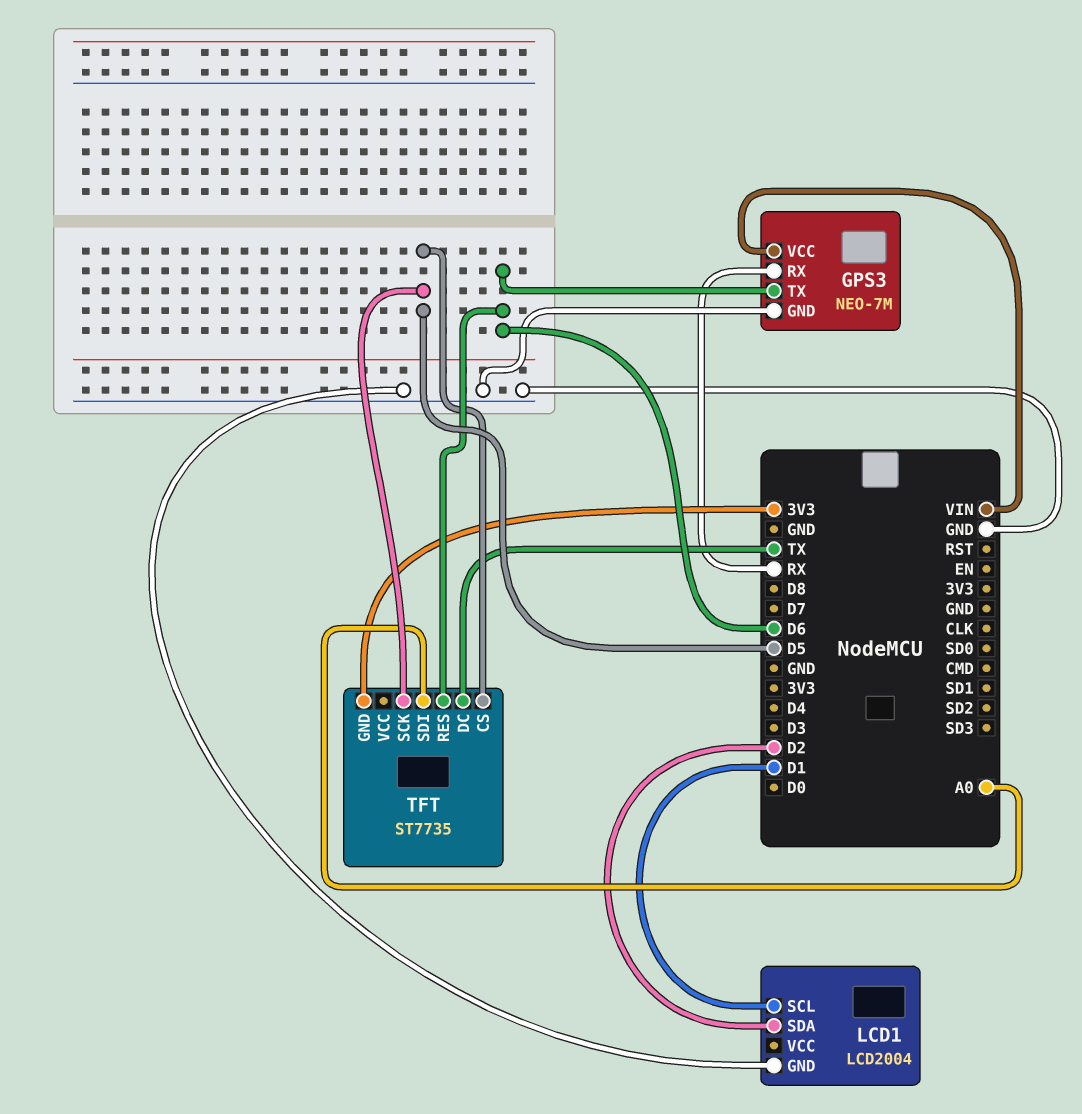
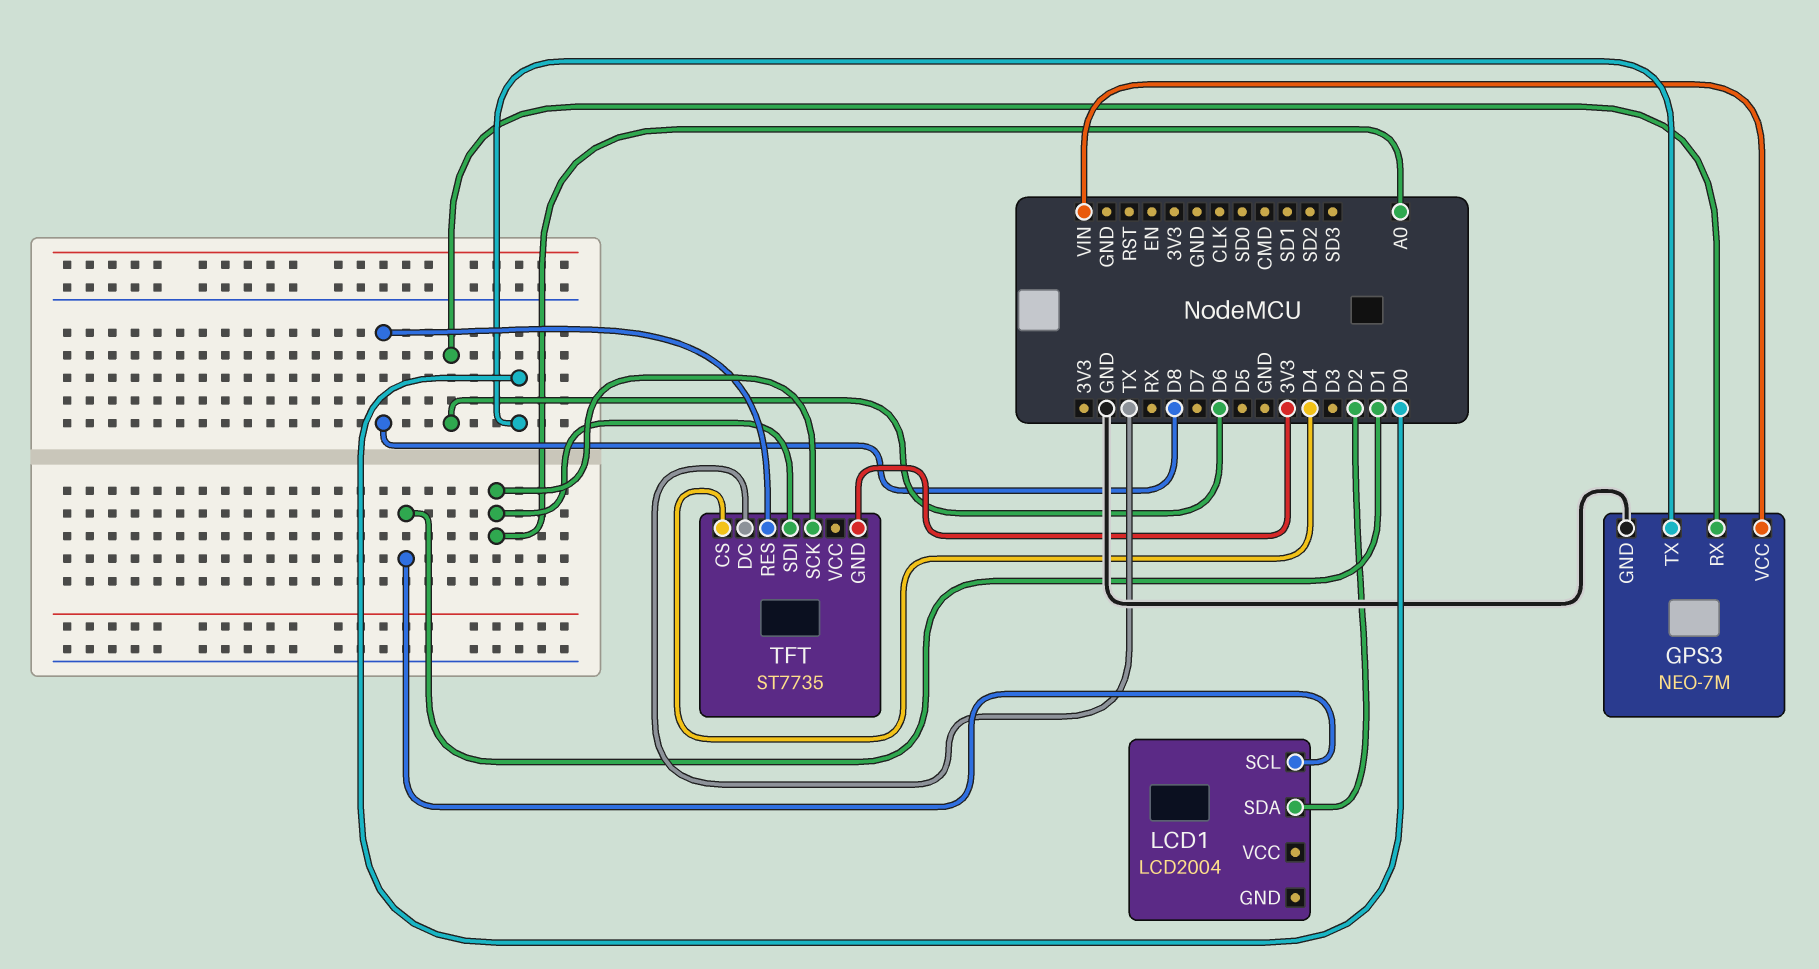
GPS3 pin RX: RX -> D6
GPS3 pin TX: D6 -> D0
LCD1 pin GND: GND -> none
TFT pin CS: D5 -> D4
TFT pin RES: D6 -> D8
TFT pin SCK: D5 -> A0

